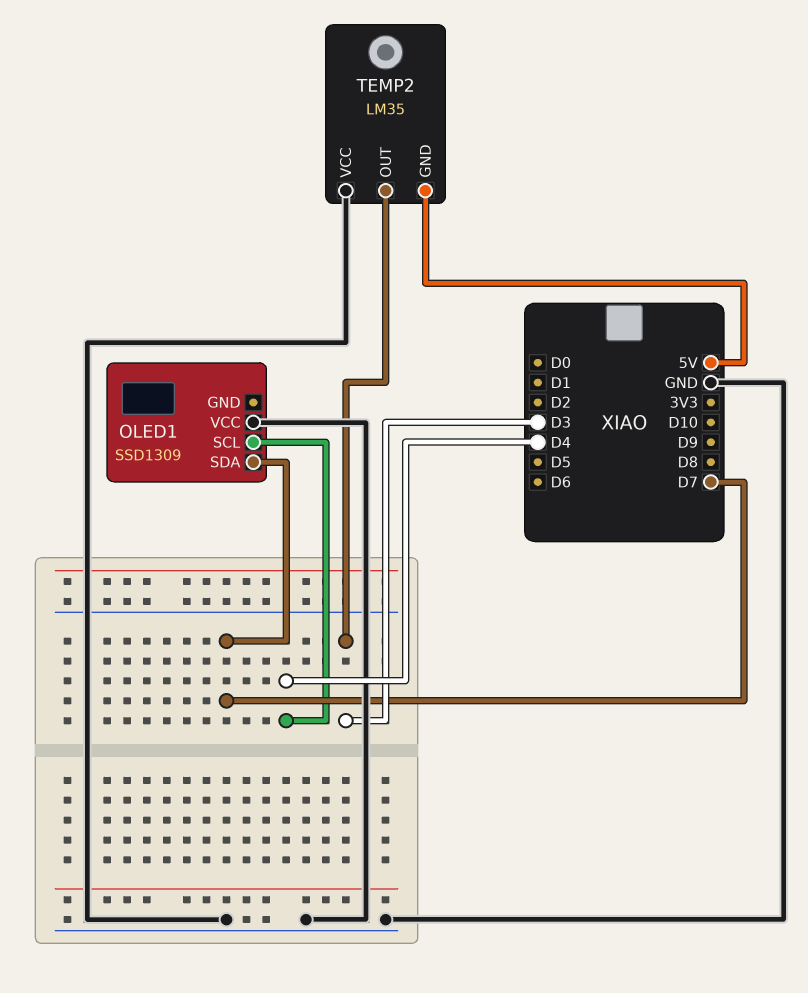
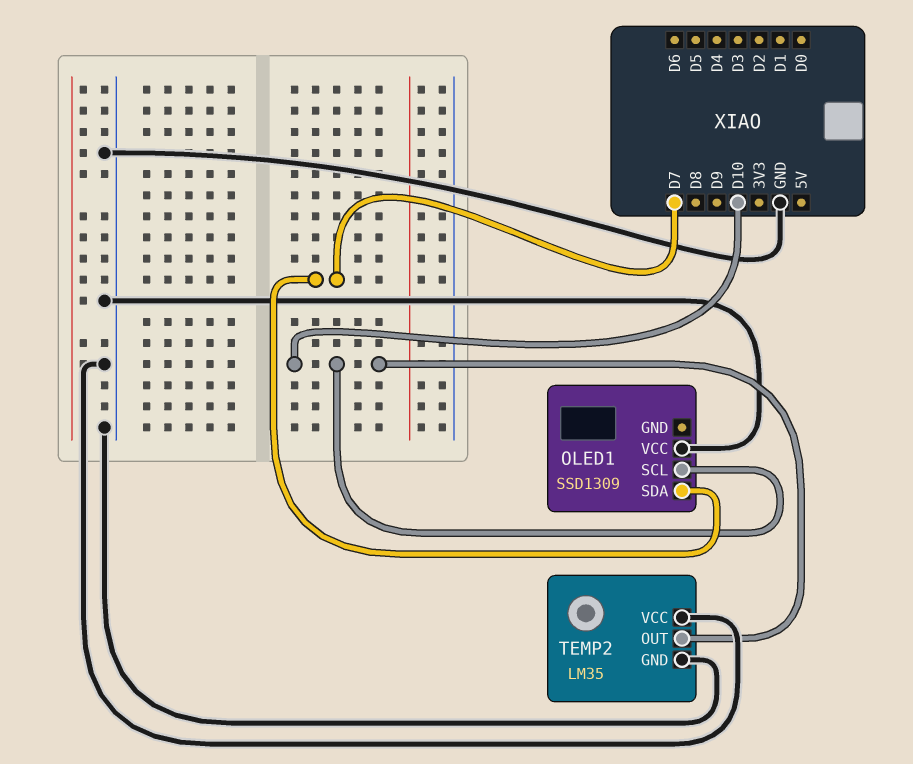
OLED1 pin SCL: D4 -> D10
TEMP2 pin GND: 5V -> GND
TEMP2 pin OUT: D3 -> D10

